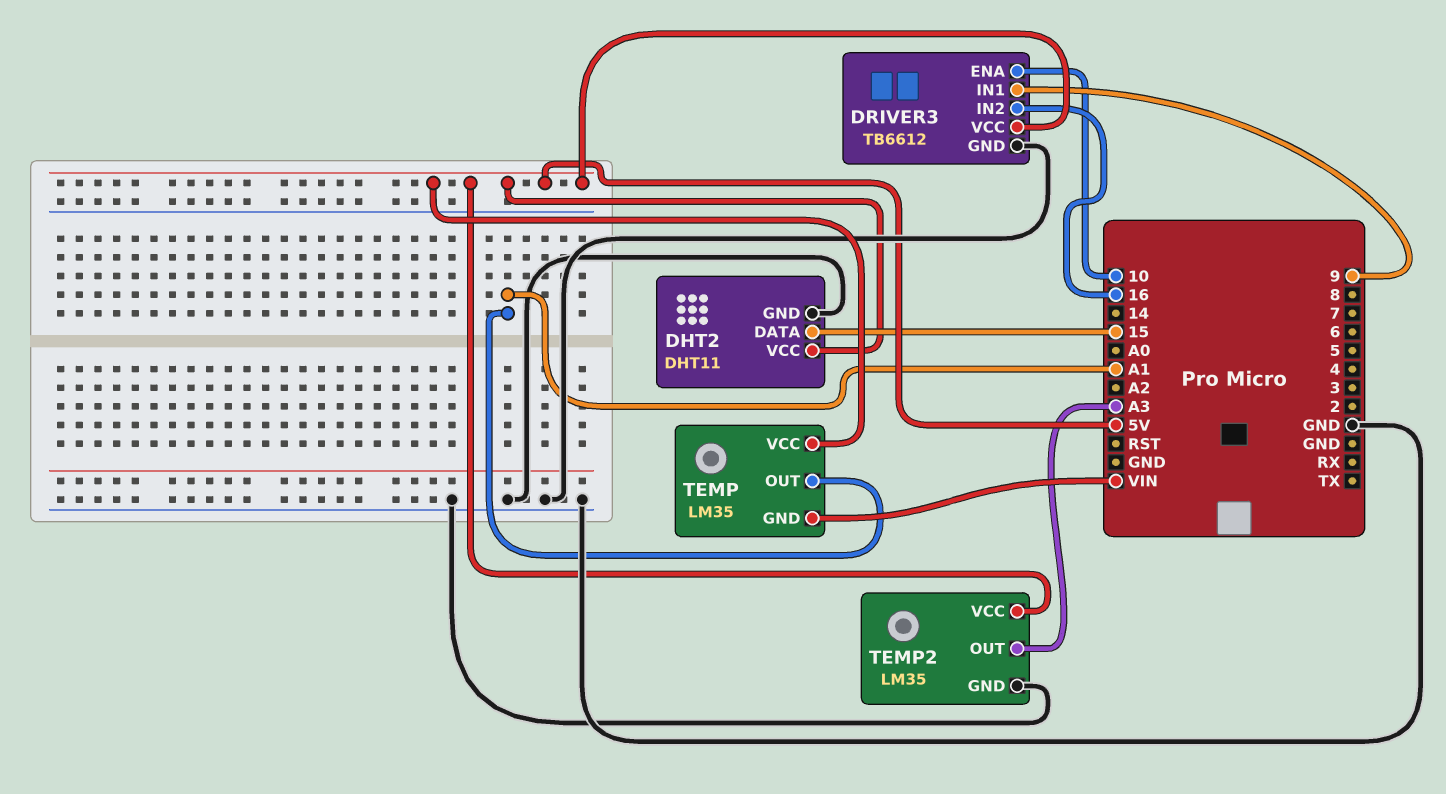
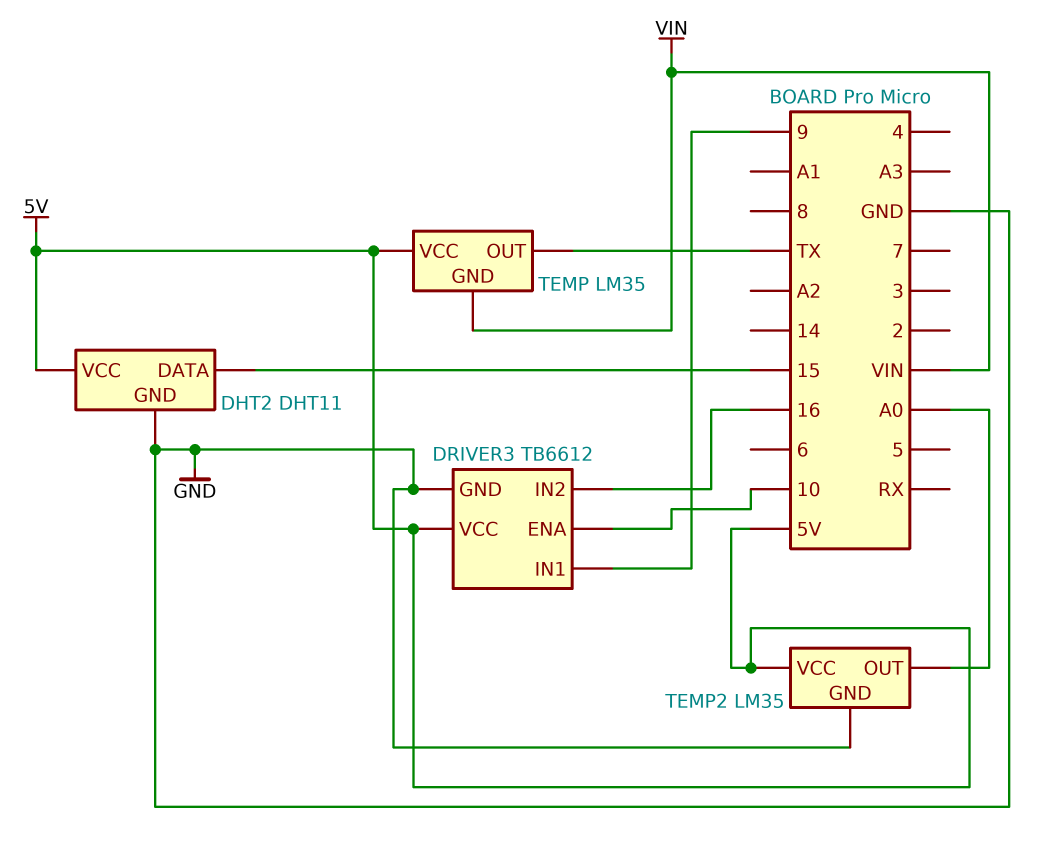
TEMP pin OUT: A1 -> TX
TEMP2 pin OUT: A3 -> A0

